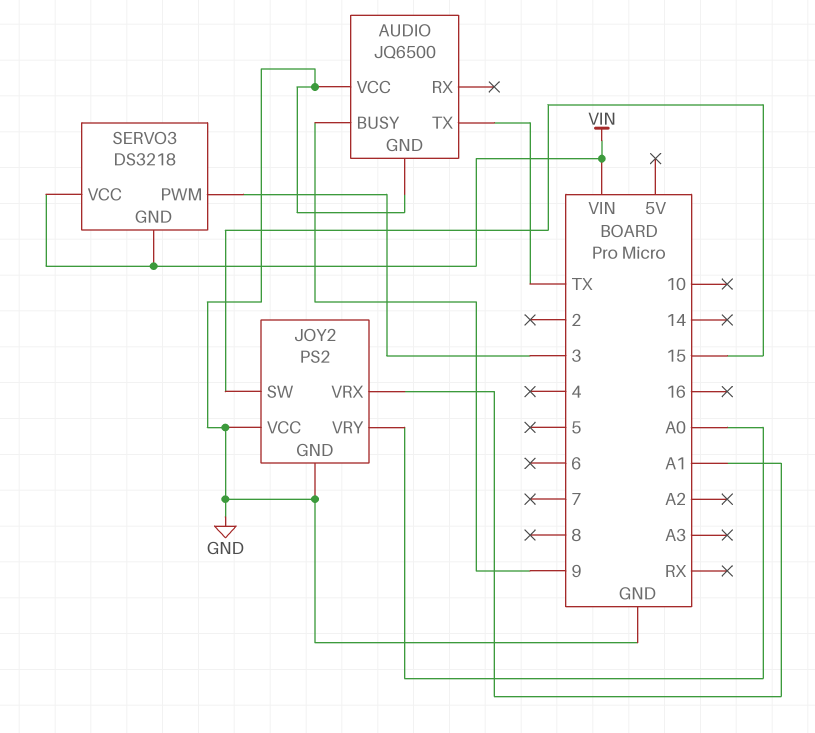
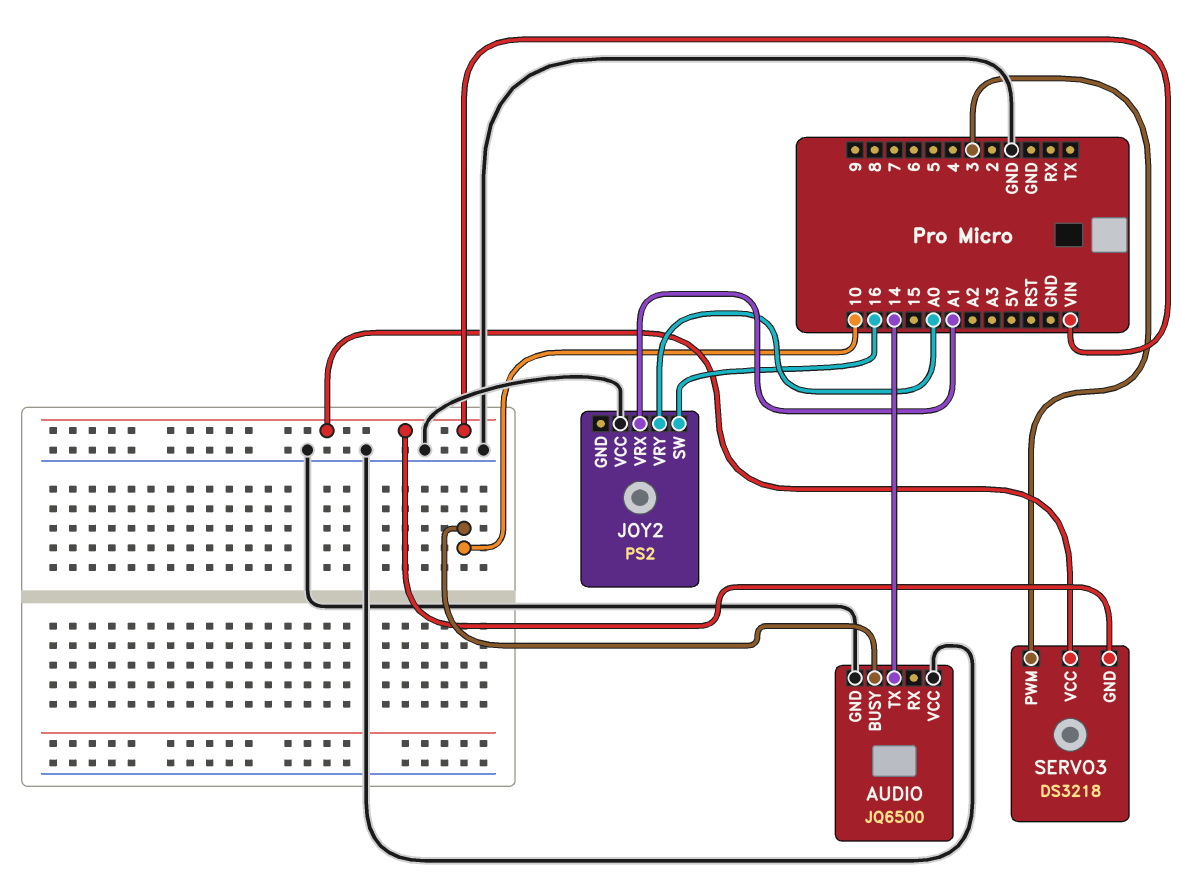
AUDIO pin BUSY: 9 -> 10
AUDIO pin TX: TX -> 14
JOY2 pin GND: GND -> none
JOY2 pin SW: 15 -> 16

